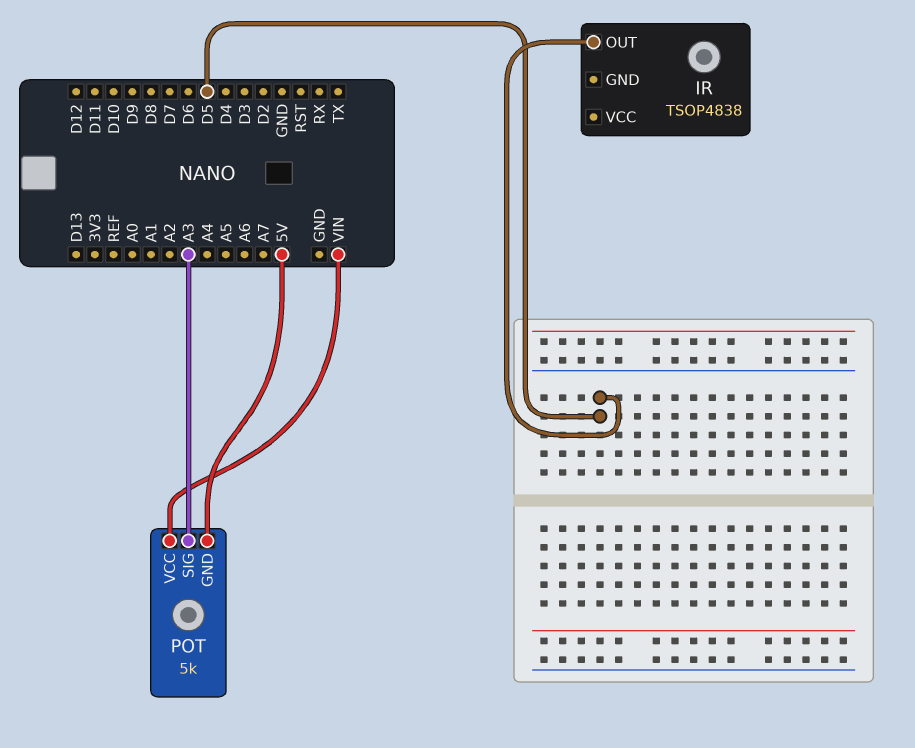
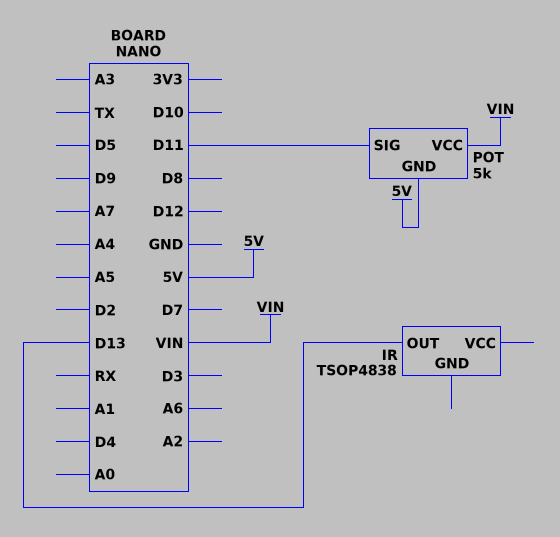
IR pin OUT: D5 -> D13
POT pin SIG: A3 -> D11

